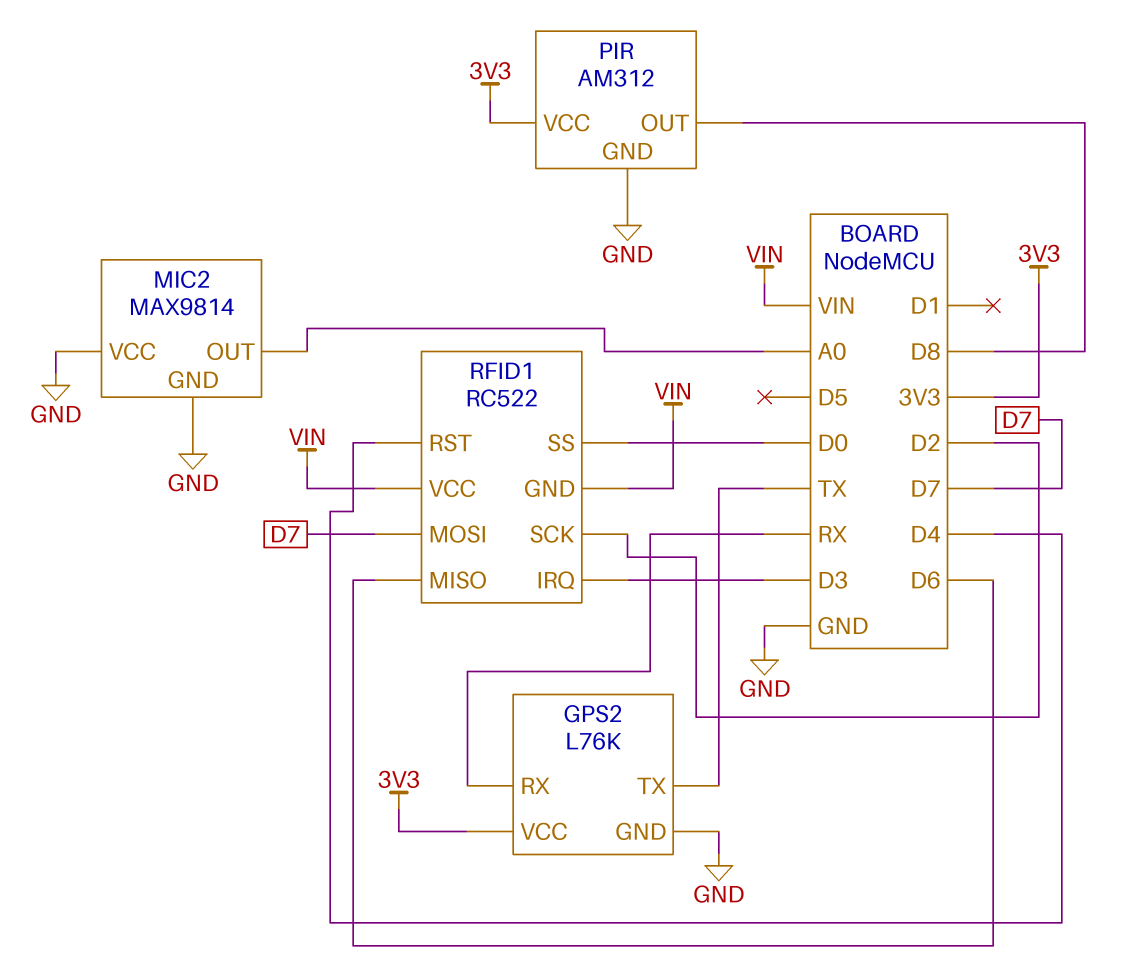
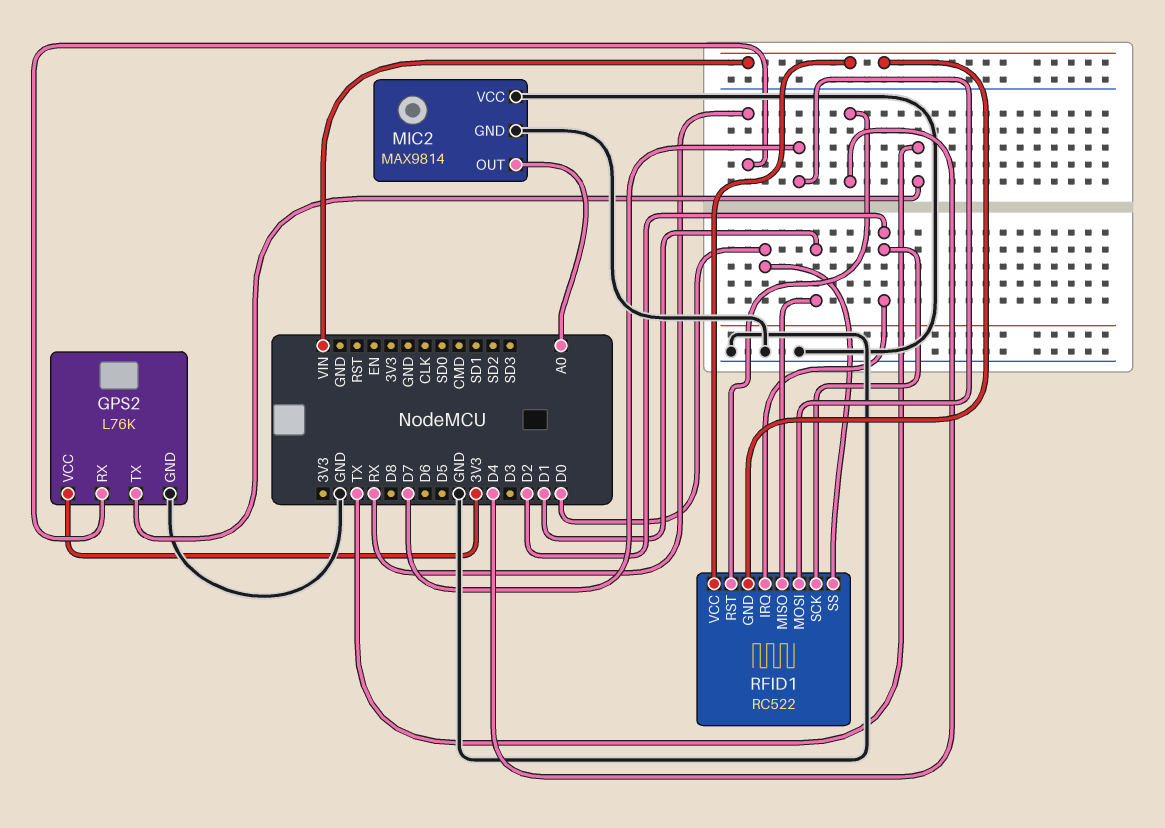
PIR: AM312 -> none
PIR pin GND: GND -> none
PIR pin OUT: D8 -> none
PIR pin VCC: 3V3 -> none
RFID1 pin IRQ: D3 -> D2
RFID1 pin MISO: D6 -> D1

